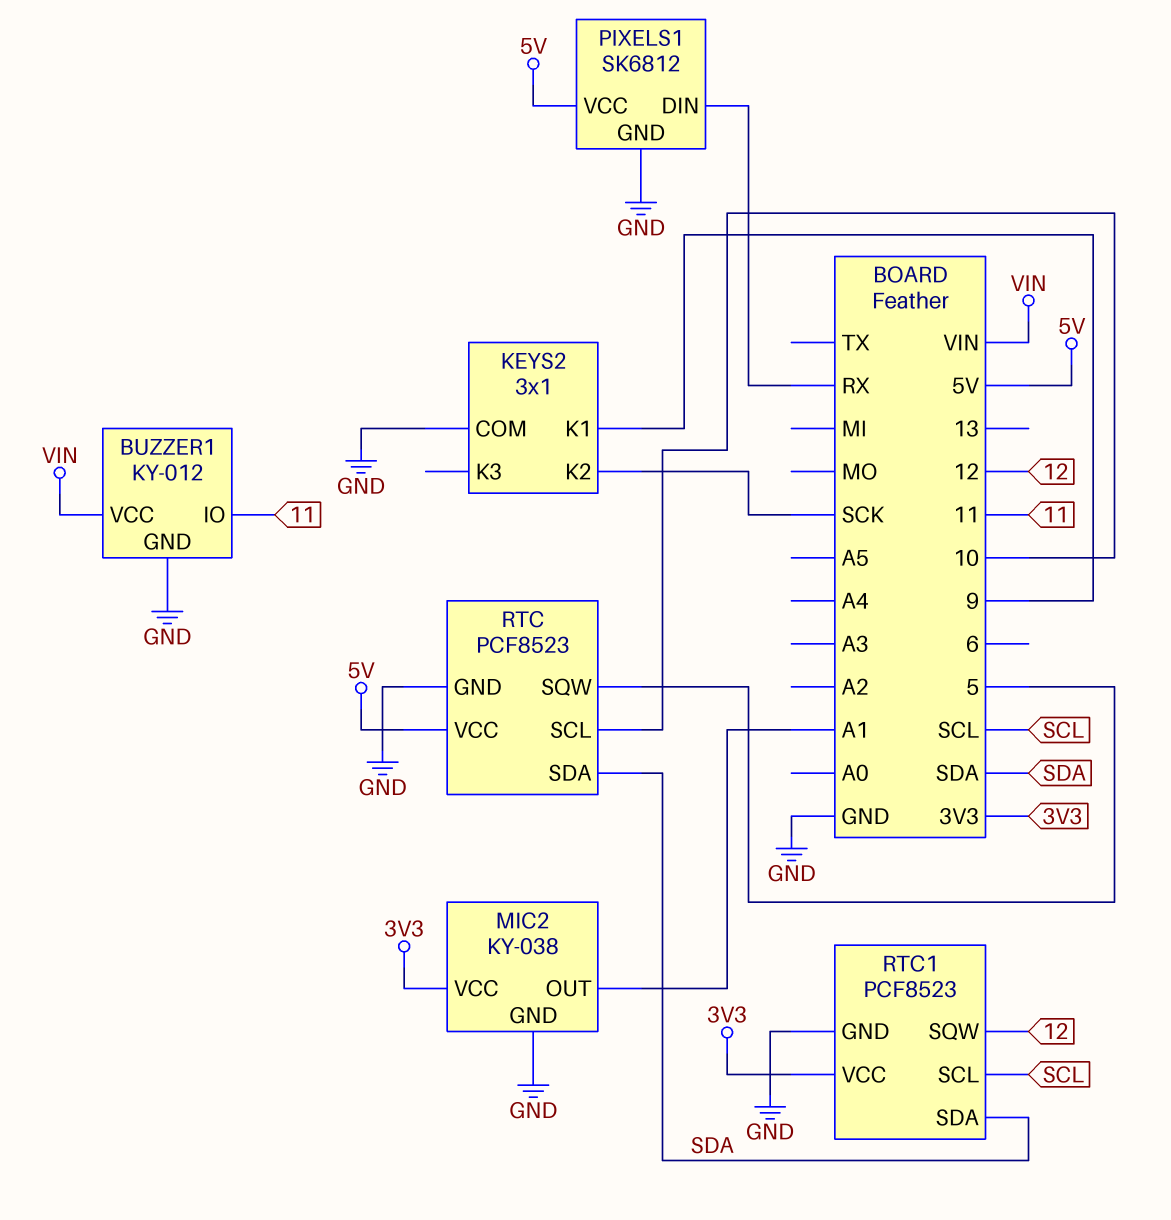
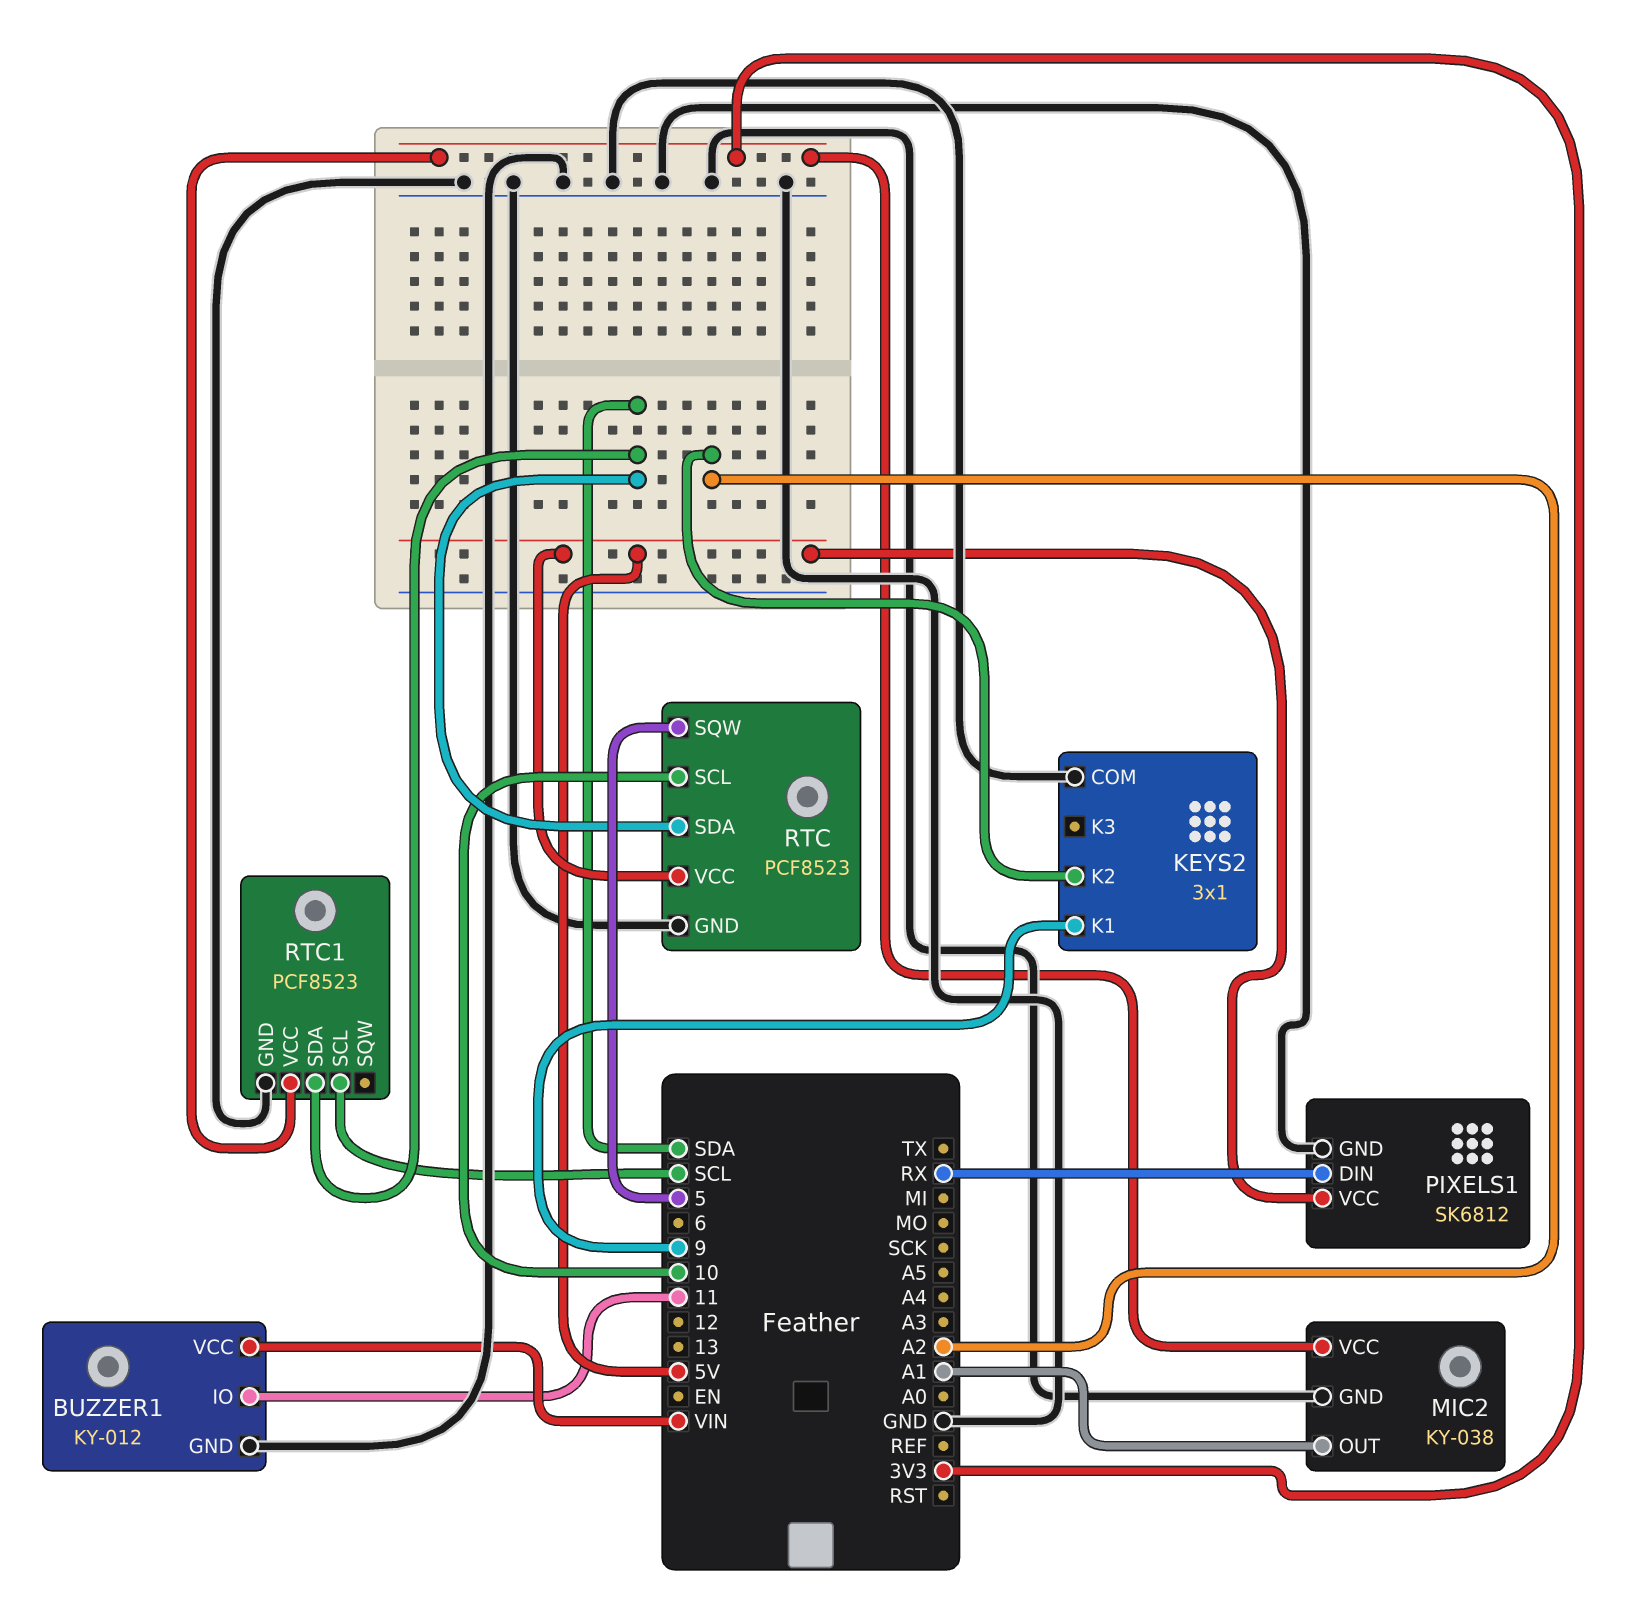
KEYS2 pin K2: SCK -> A2
RTC1 pin SQW: 12 -> none

